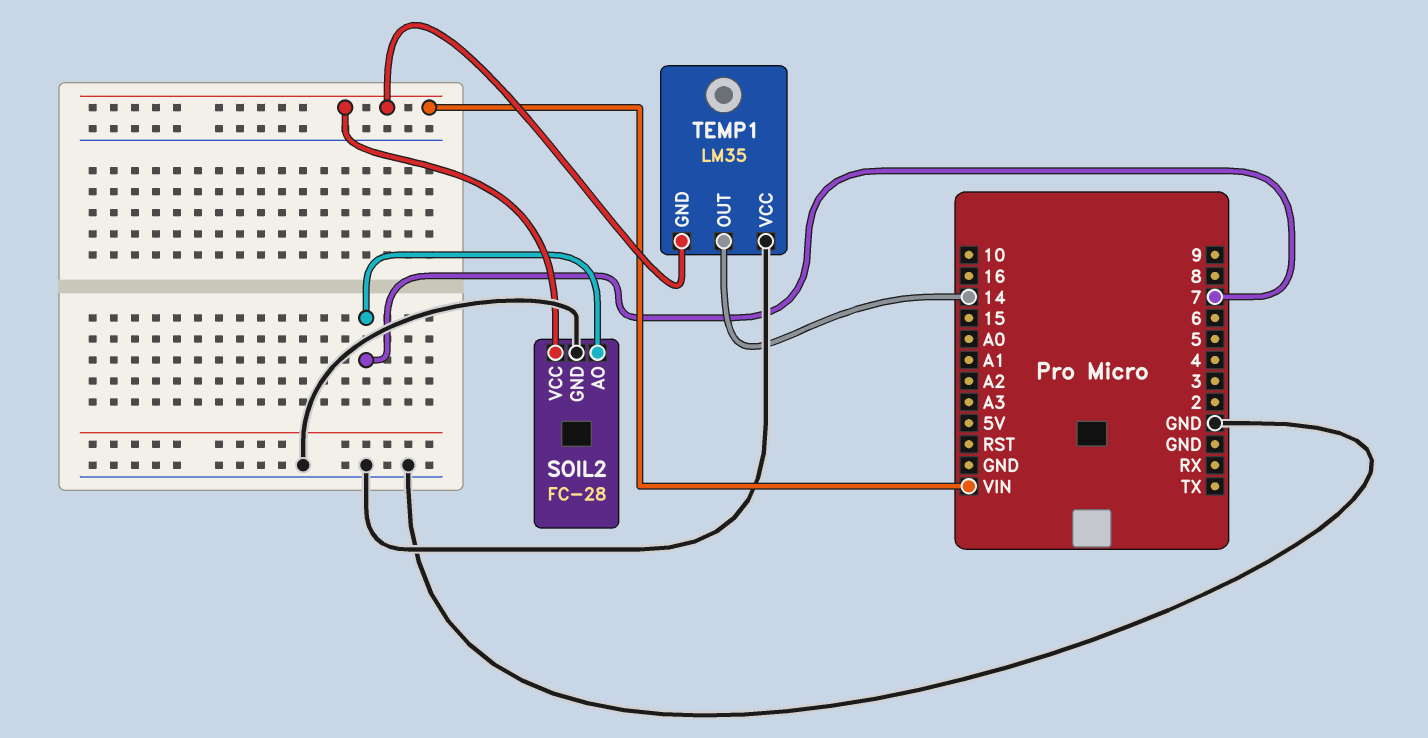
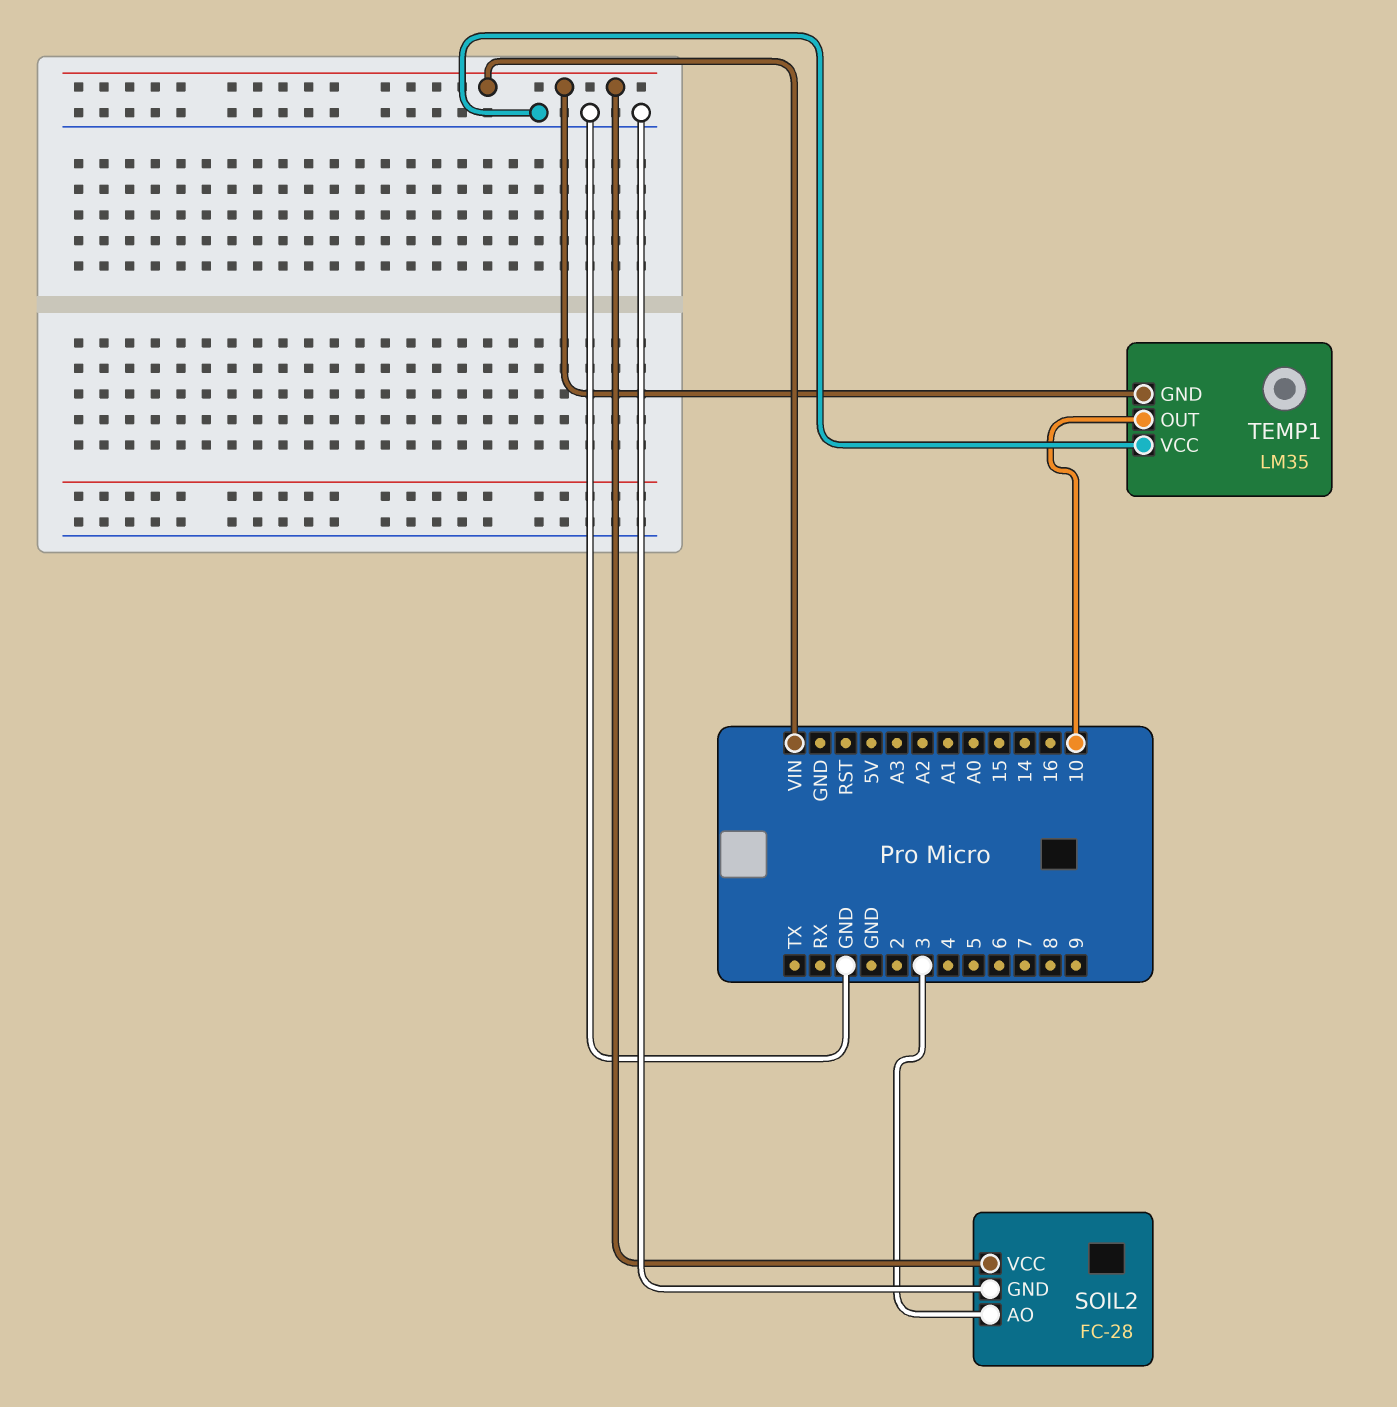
SOIL2 pin AO: 7 -> 3
TEMP1 pin OUT: 14 -> 10

